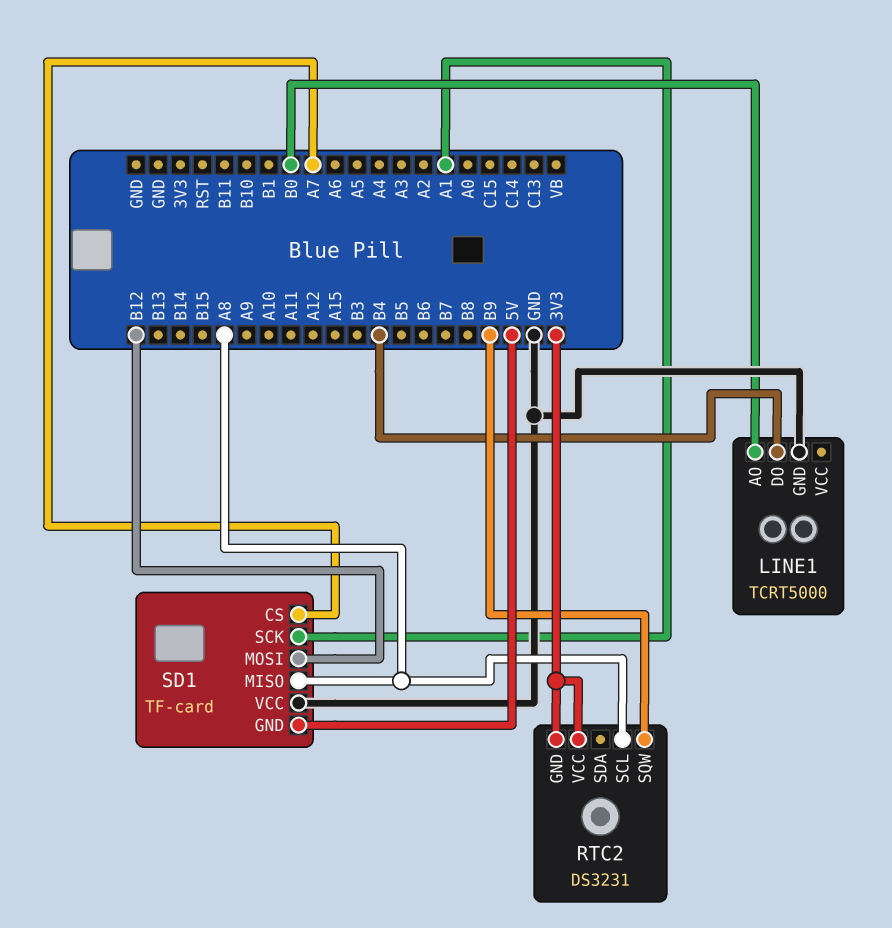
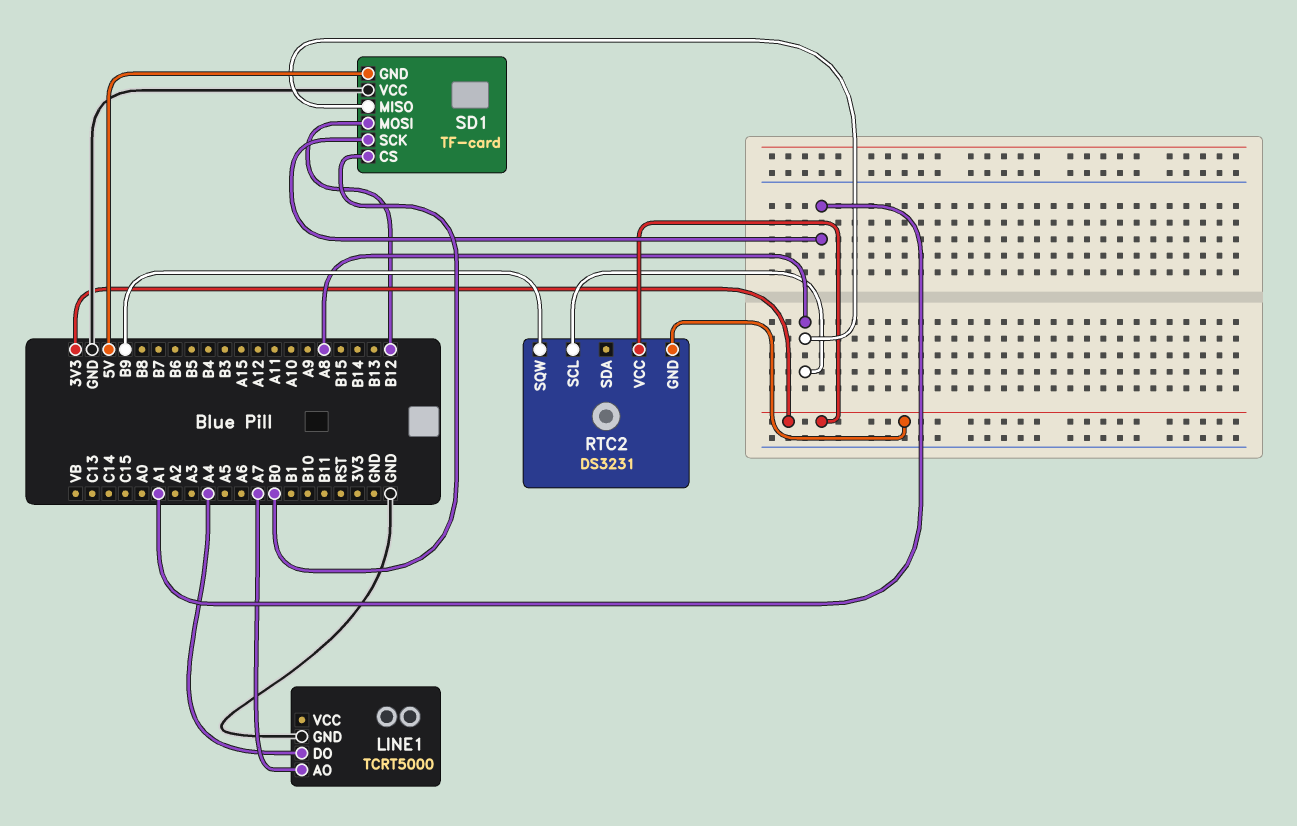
LINE1 pin AO: B0 -> A7
LINE1 pin DO: B4 -> A4
SD1 pin CS: A7 -> B0

